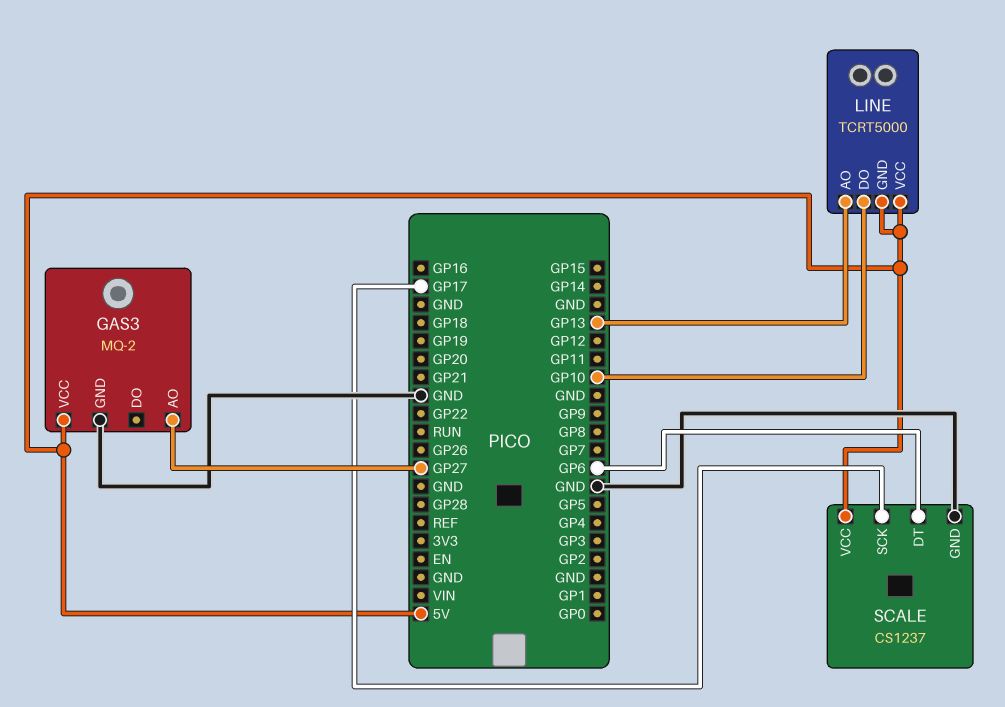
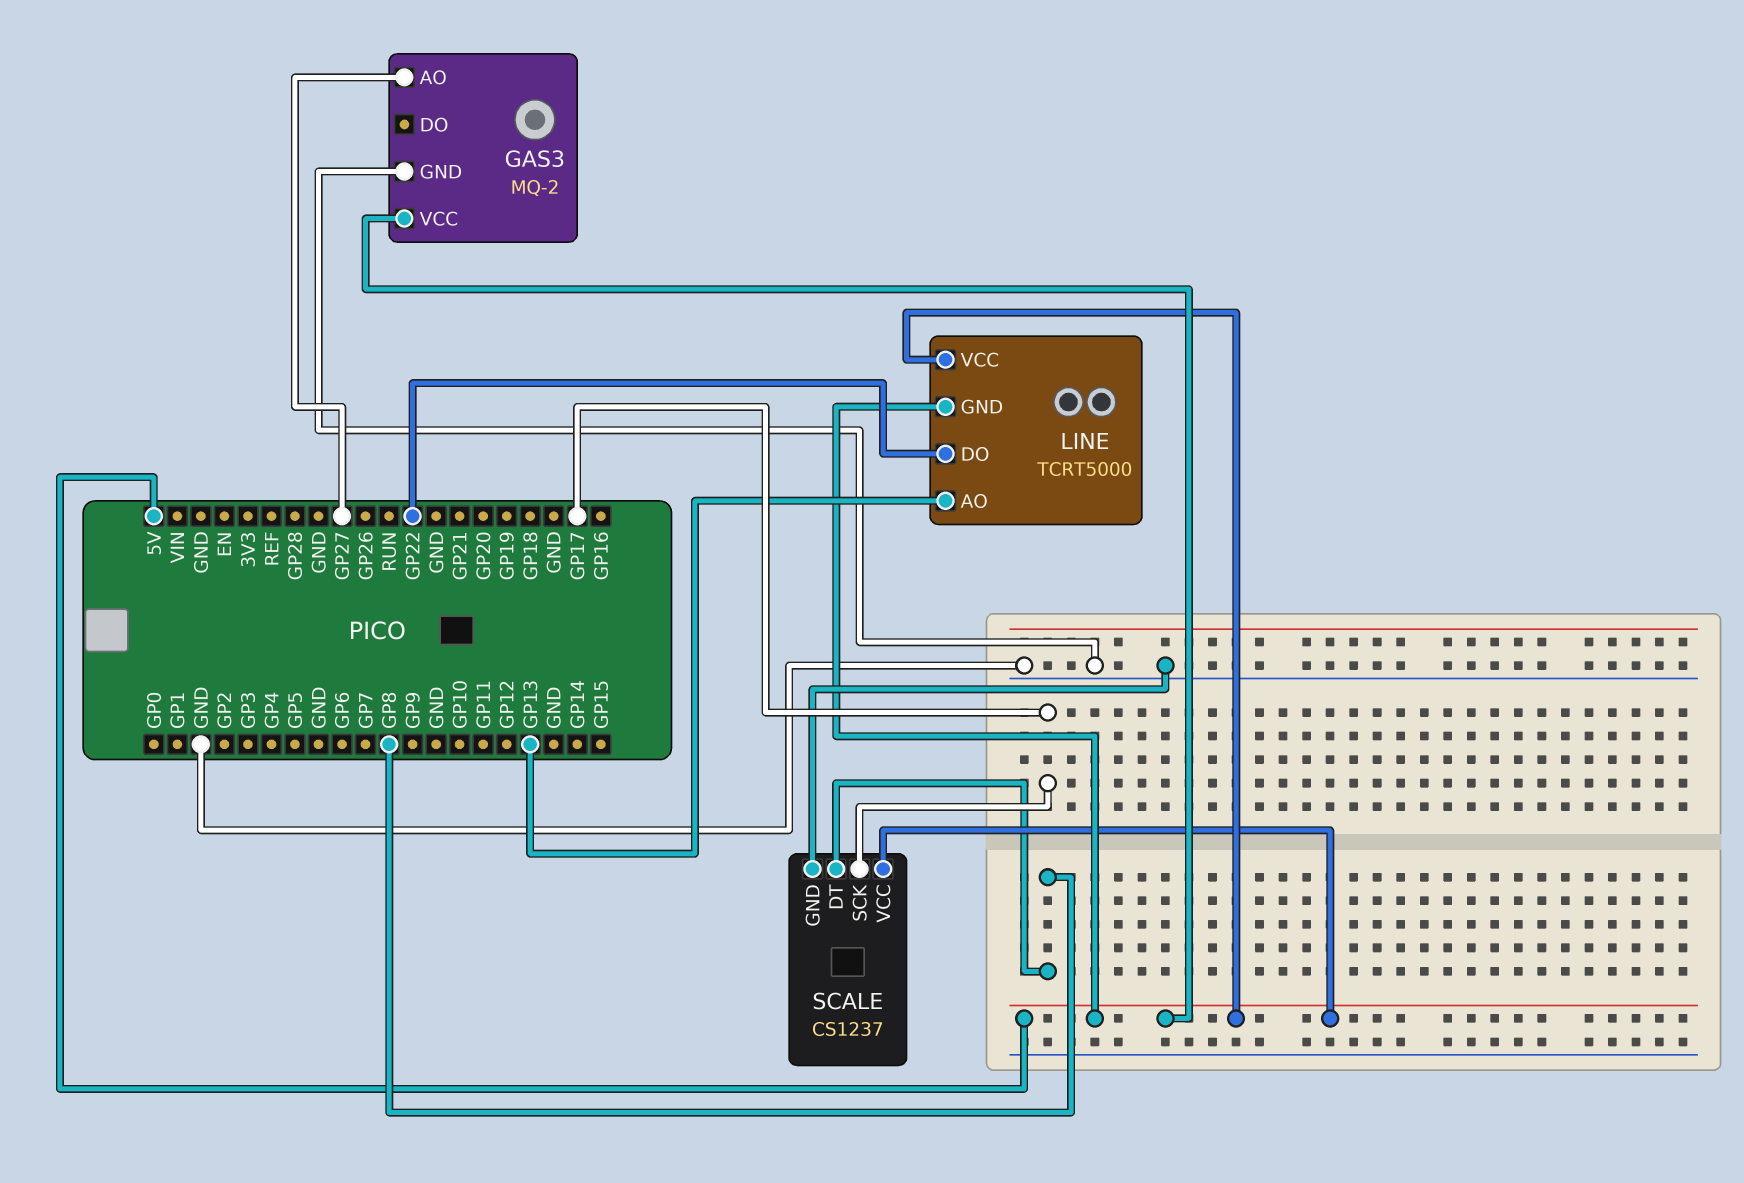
LINE pin DO: GP10 -> GP22
SCALE pin DT: GP6 -> GP8

